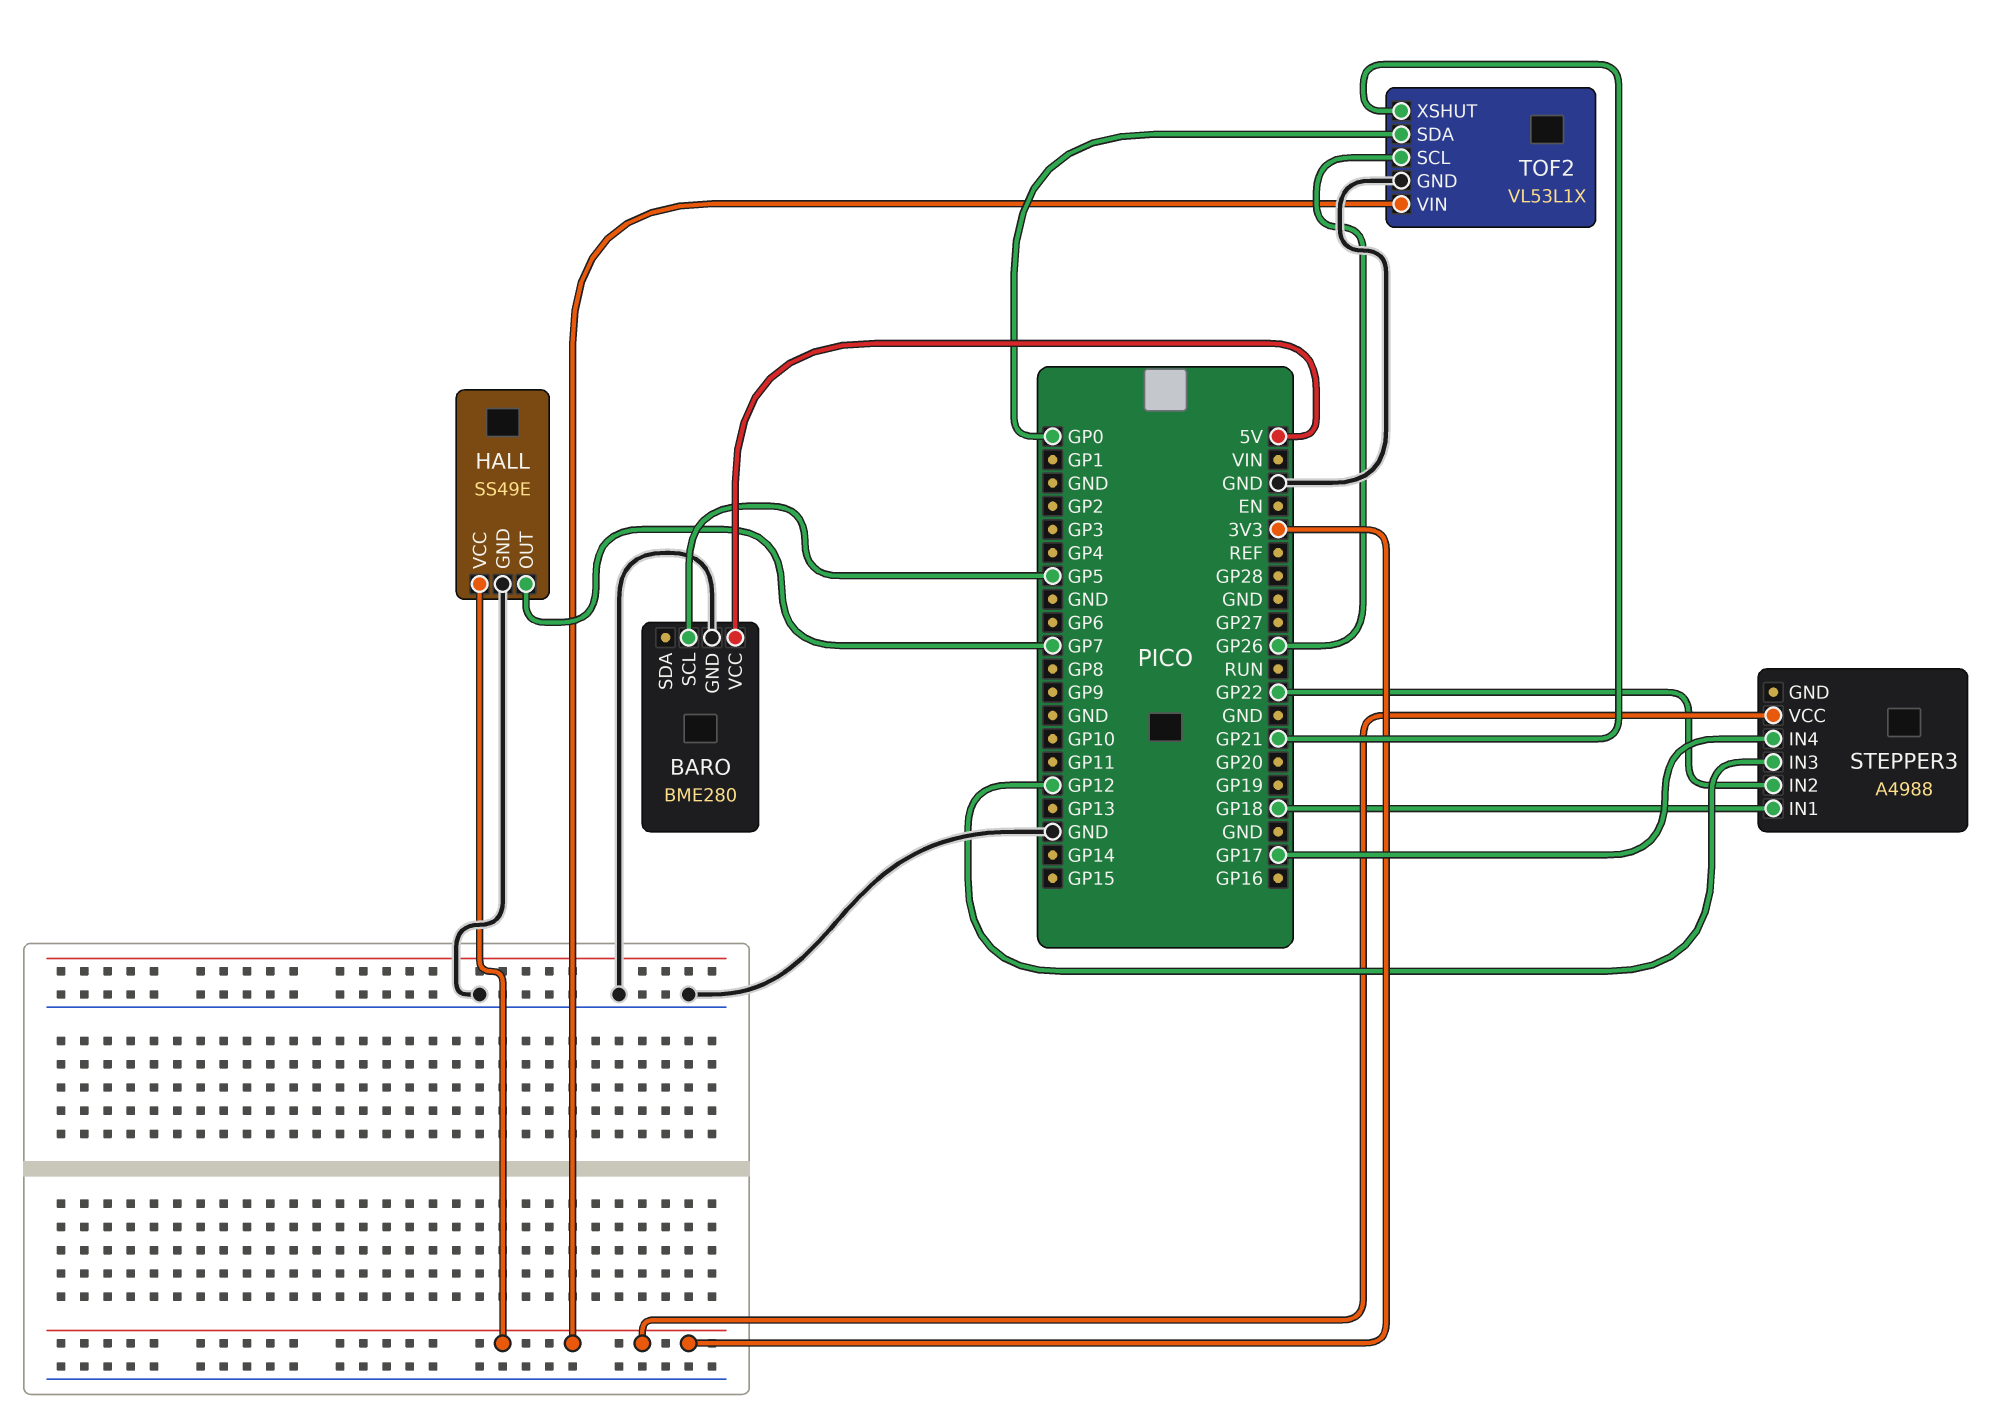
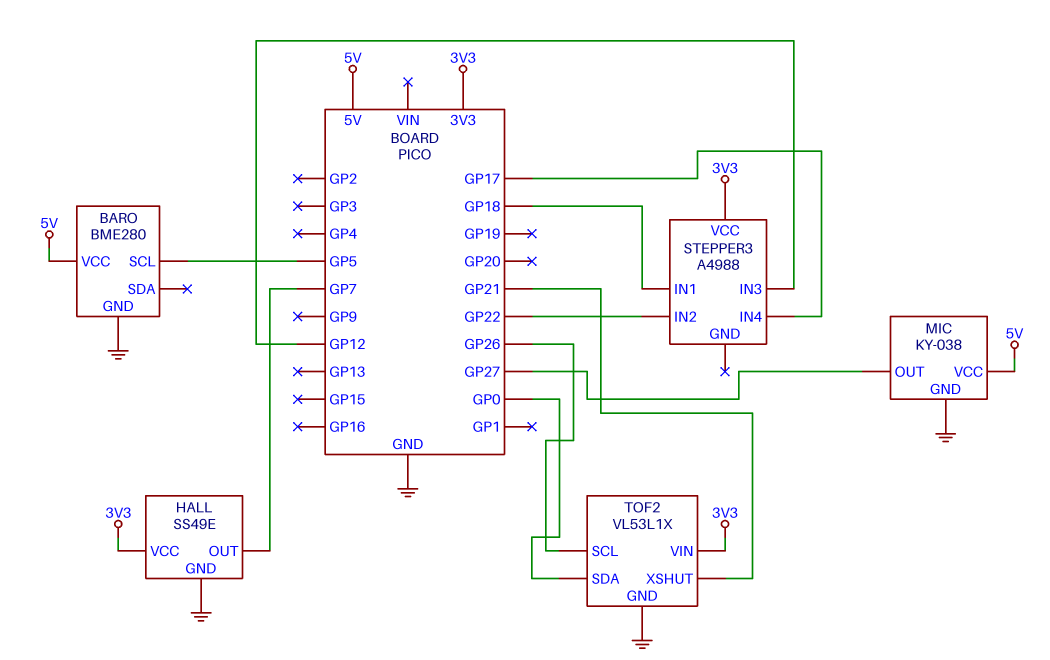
MIC: none -> KY-038
MIC pin GND: none -> GND
MIC pin OUT: none -> GP27
MIC pin VCC: none -> 5V

